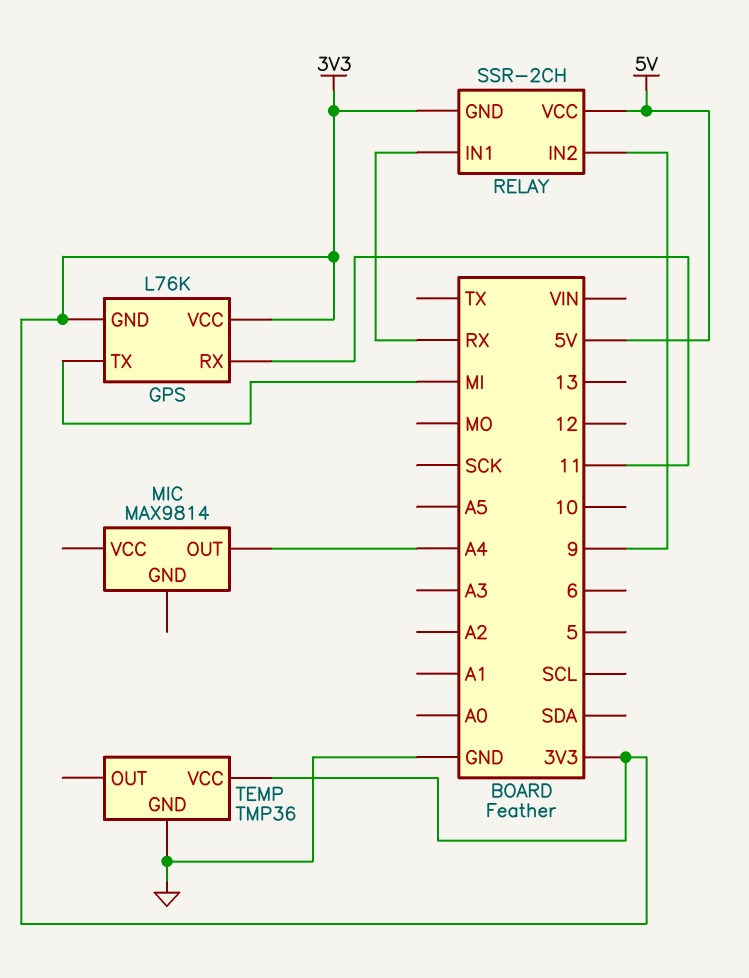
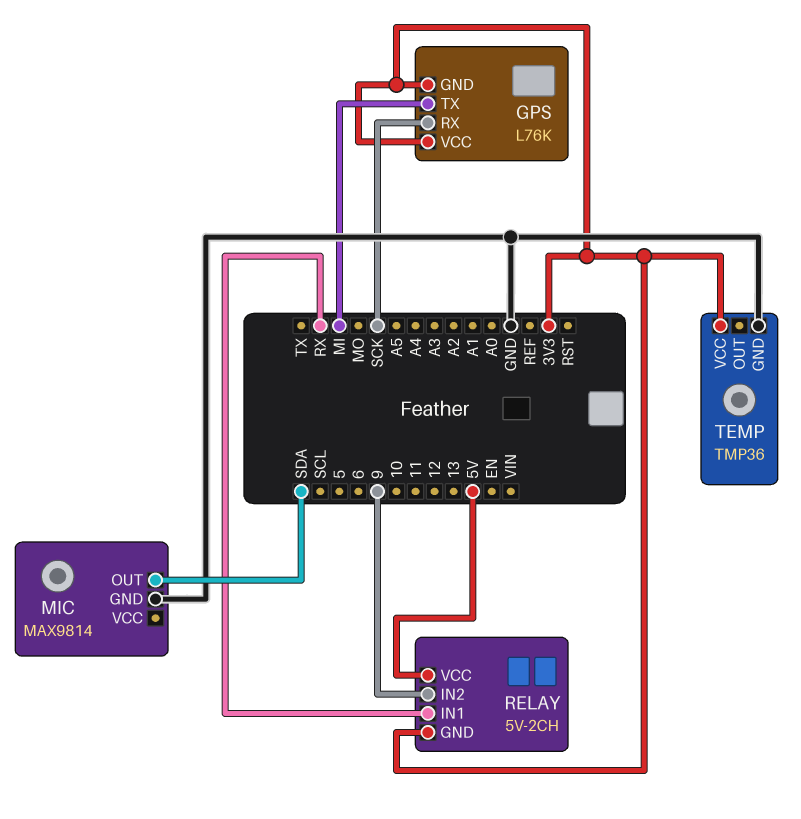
GPS pin RX: 11 -> SCK
MIC pin GND: none -> GND
MIC pin OUT: A4 -> SDA
RELAY: SSR-2CH -> 5V-2CH

